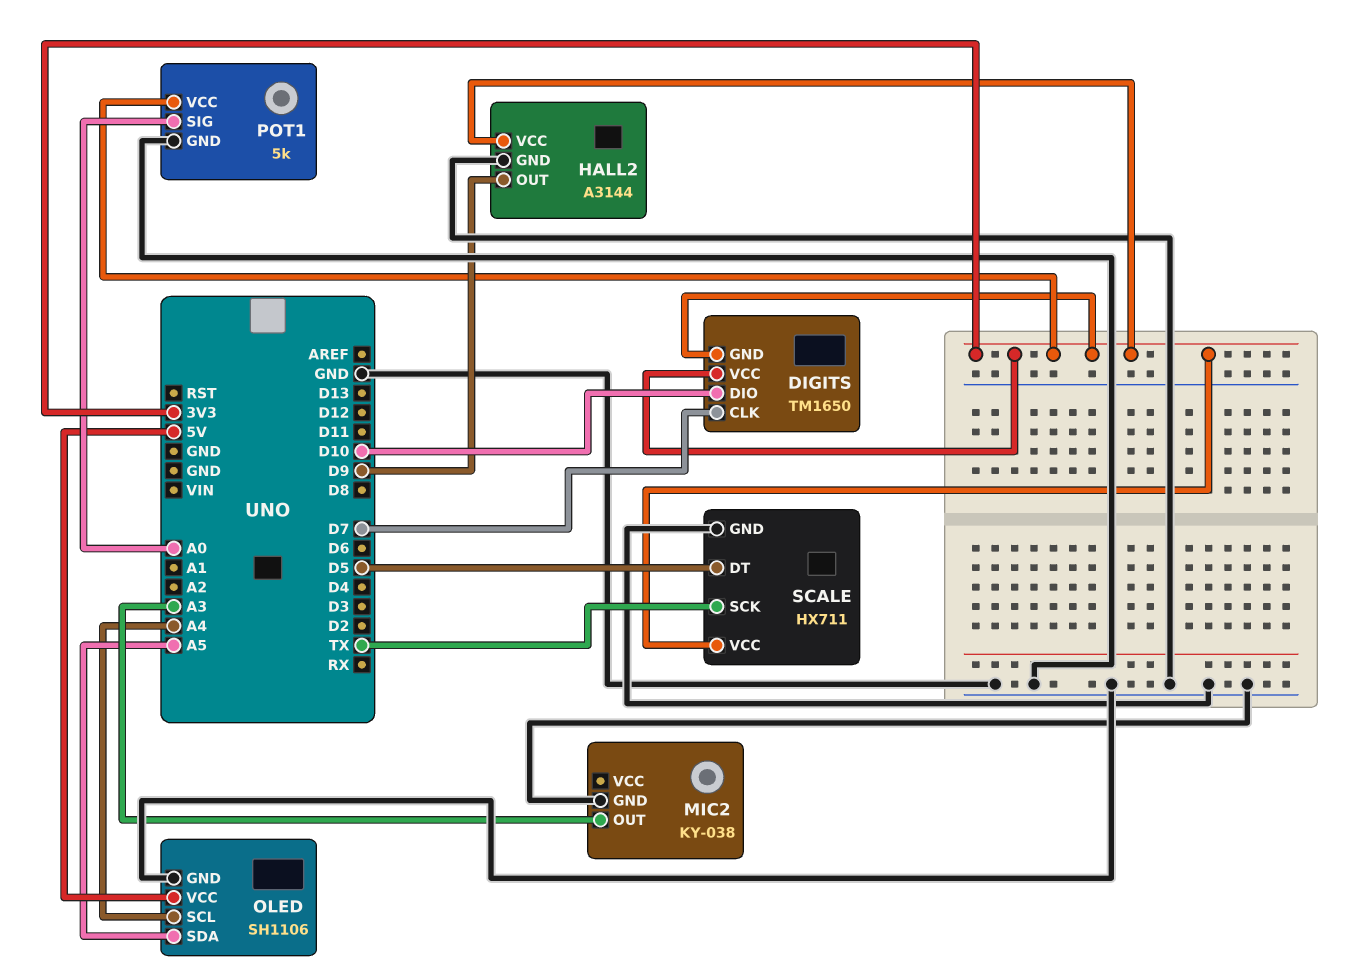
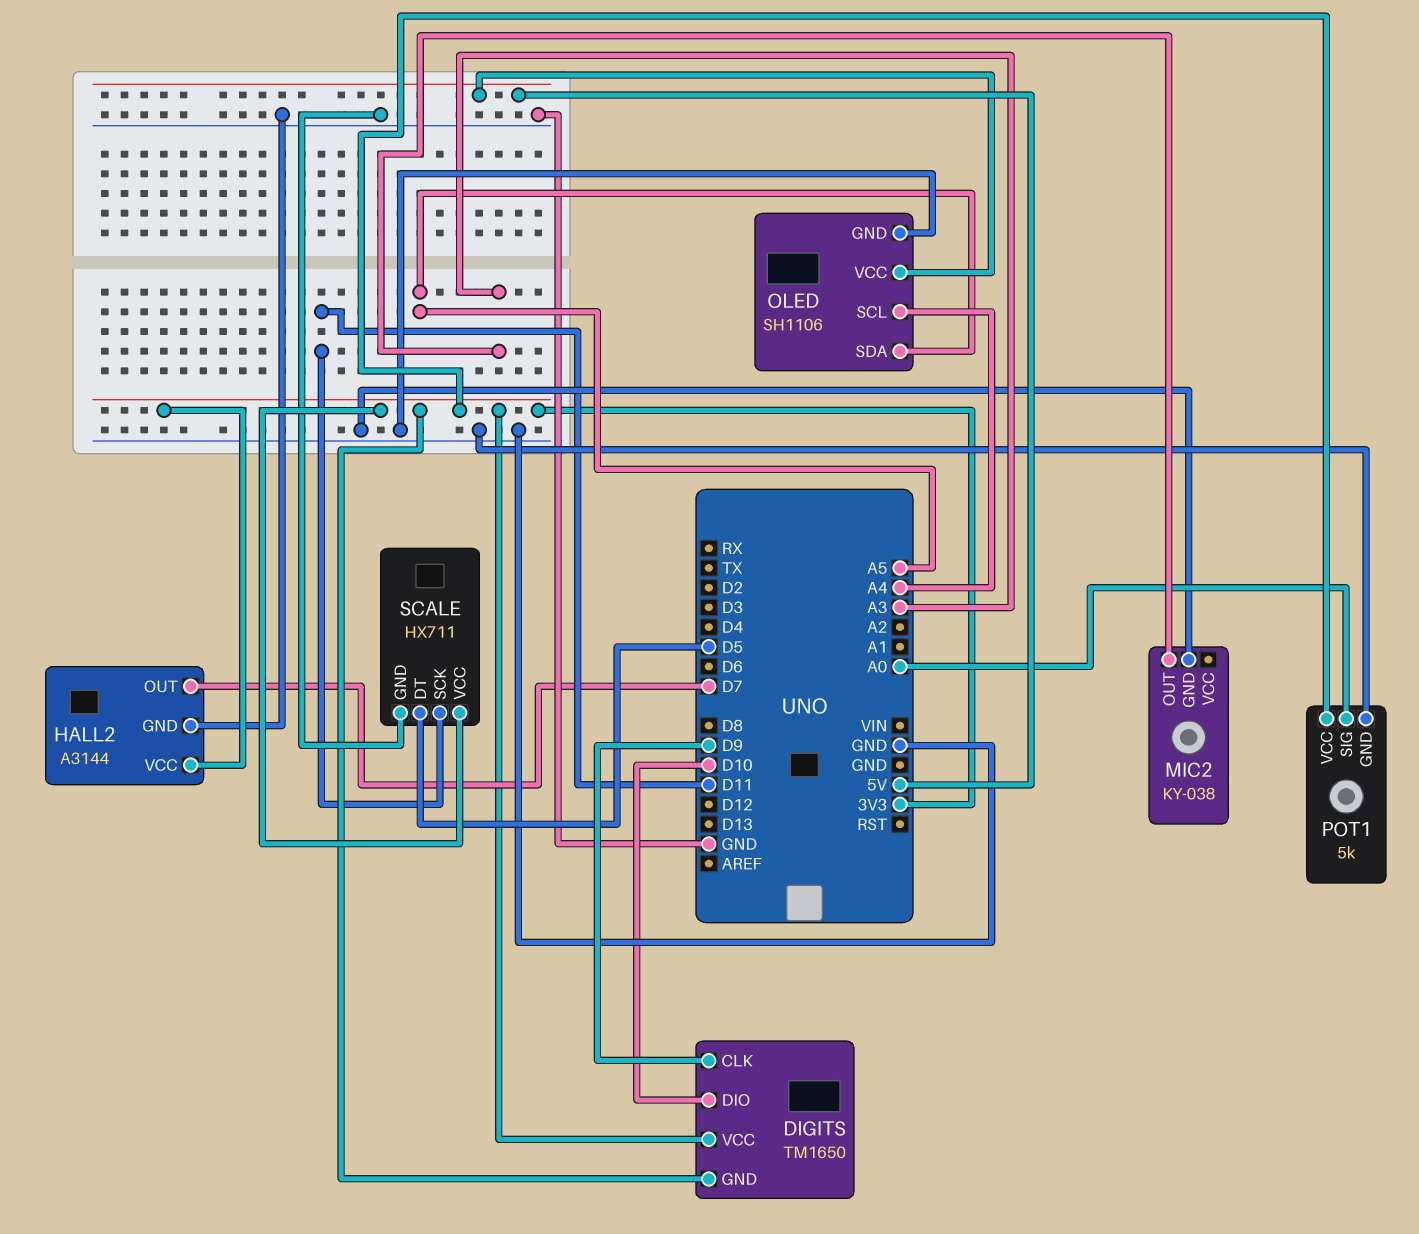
DIGITS pin CLK: D7 -> D9
HALL2 pin OUT: D9 -> D7
SCALE pin SCK: TX -> D11

